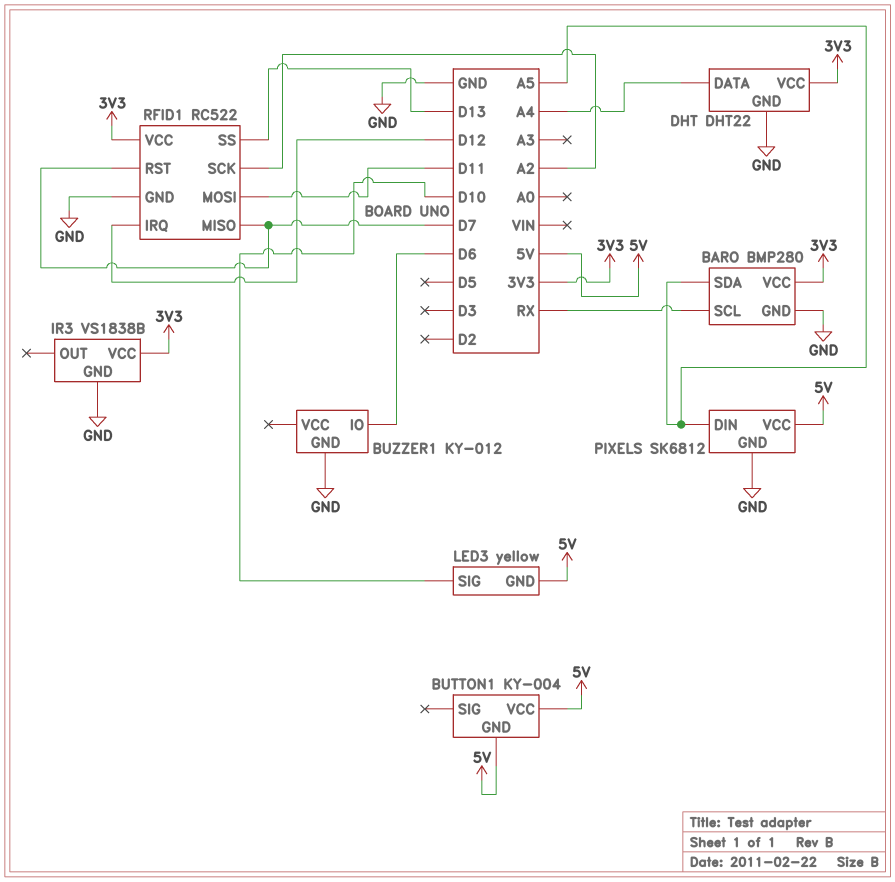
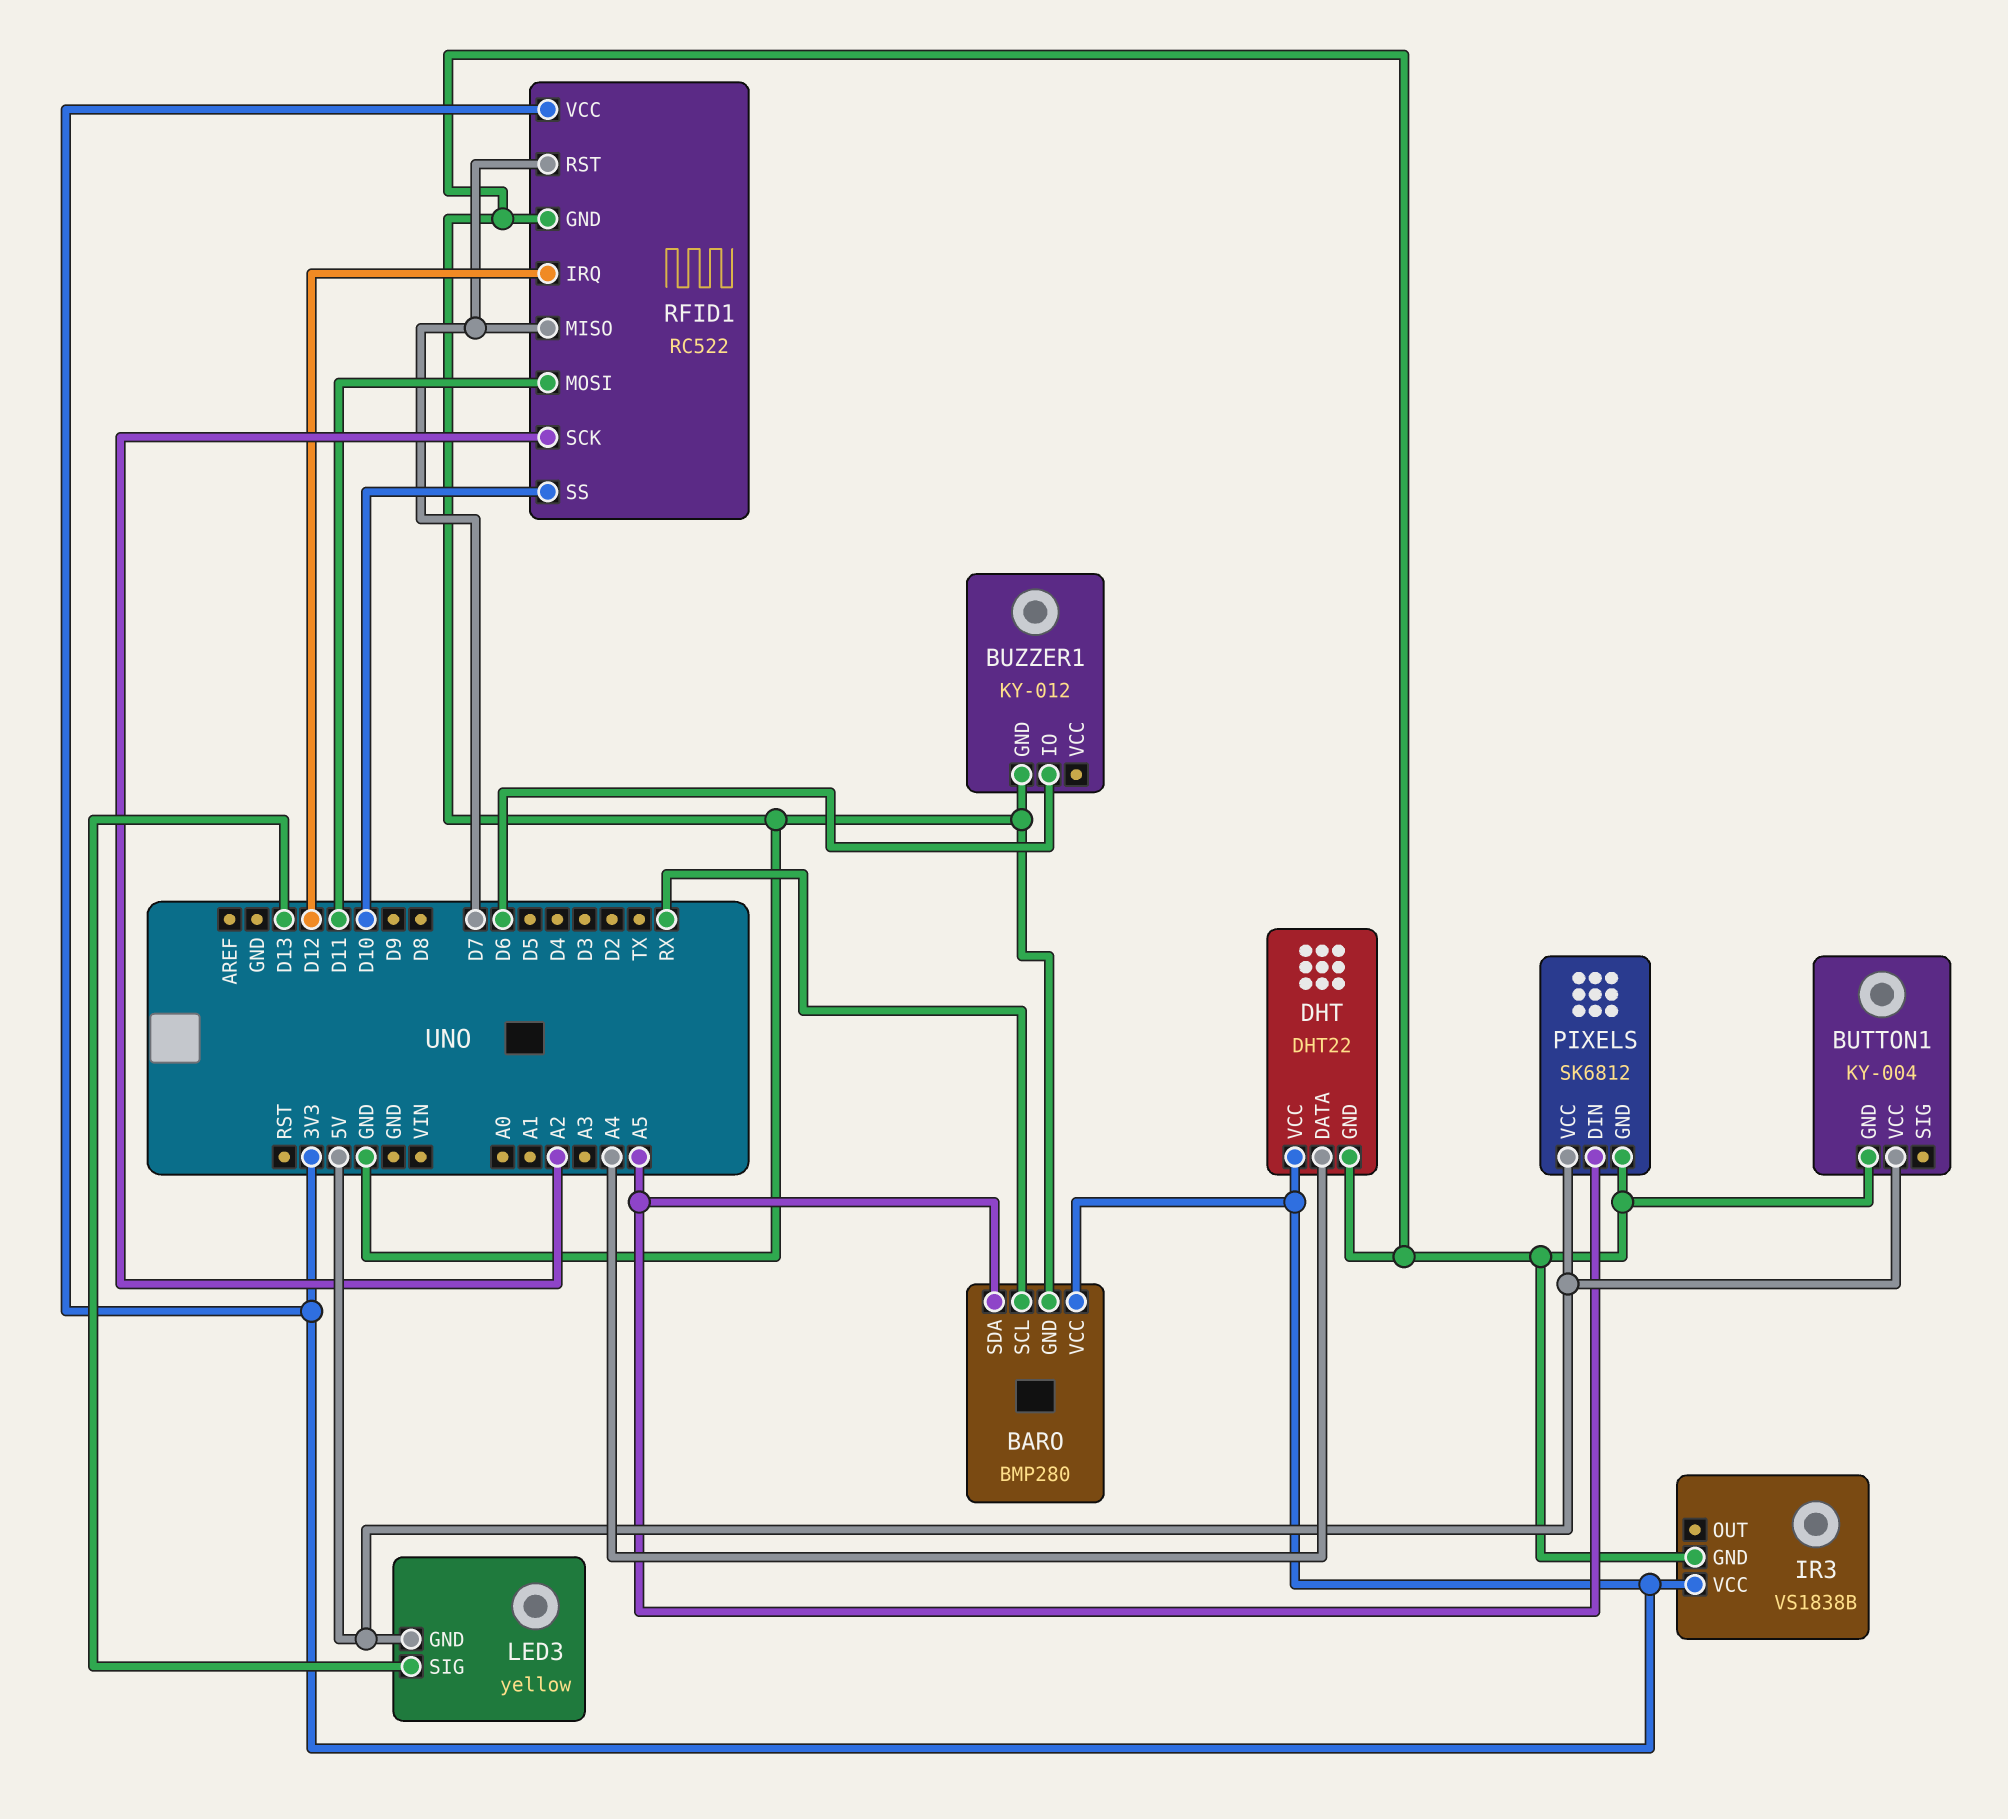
BUTTON1 pin GND: 5V -> GND
LED3 pin SIG: D10 -> D13
RFID1 pin SS: D13 -> D10

